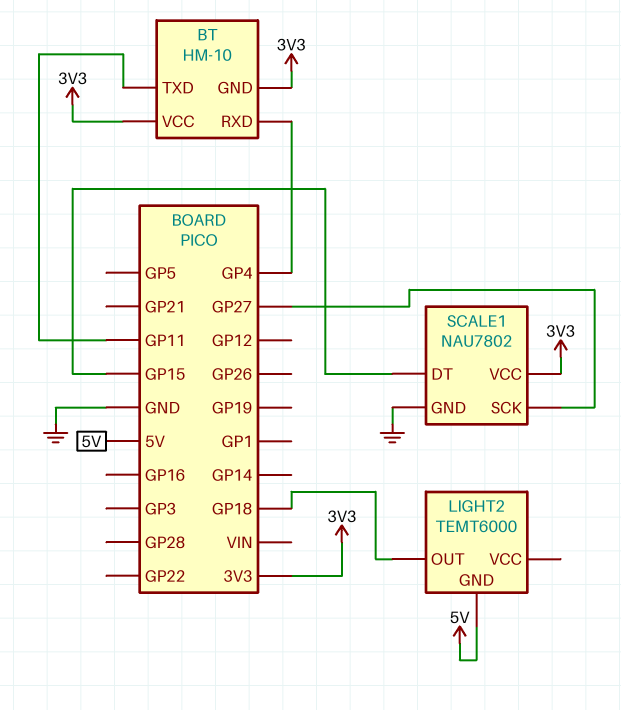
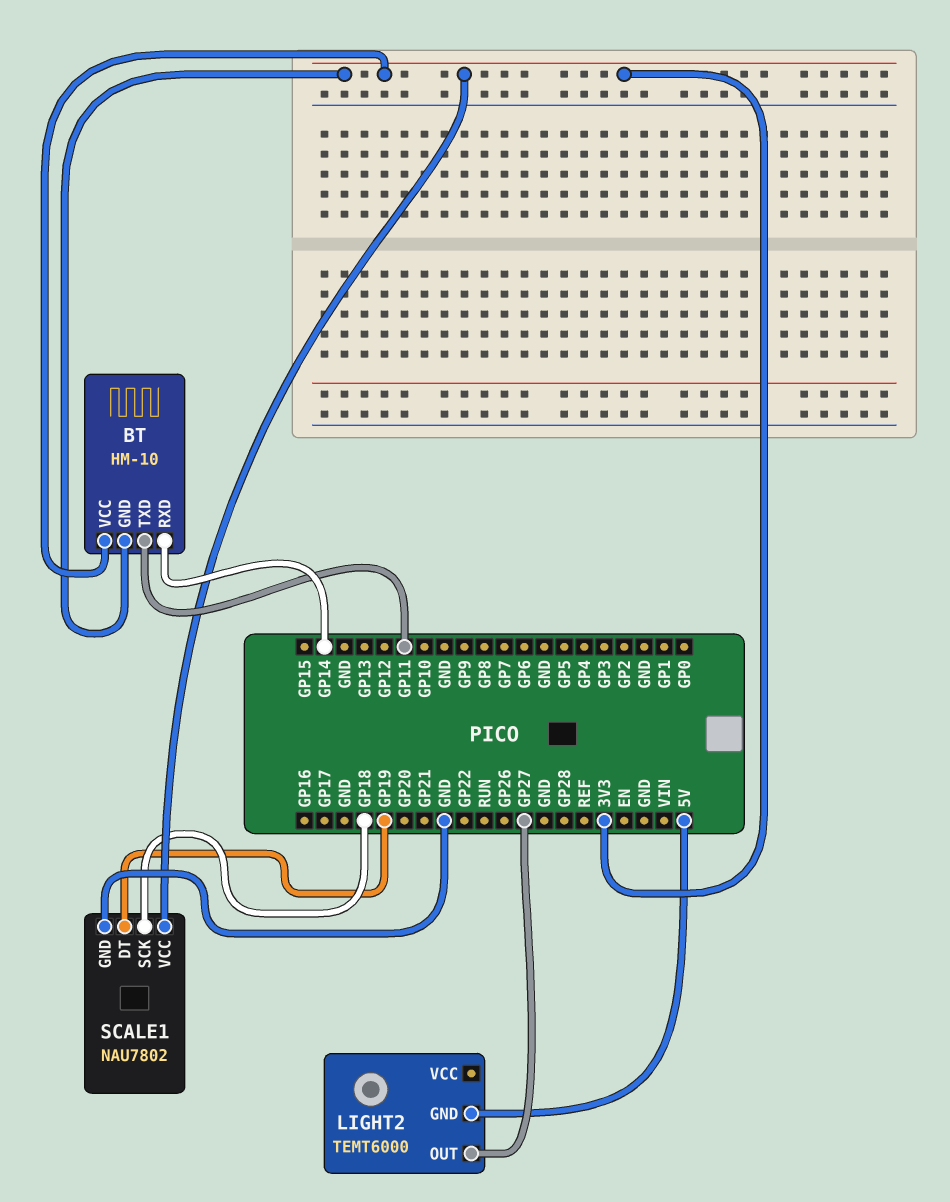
BT pin RXD: GP4 -> GP14
LIGHT2 pin OUT: GP18 -> GP27
SCALE1 pin DT: GP15 -> GP19
SCALE1 pin SCK: GP27 -> GP18

